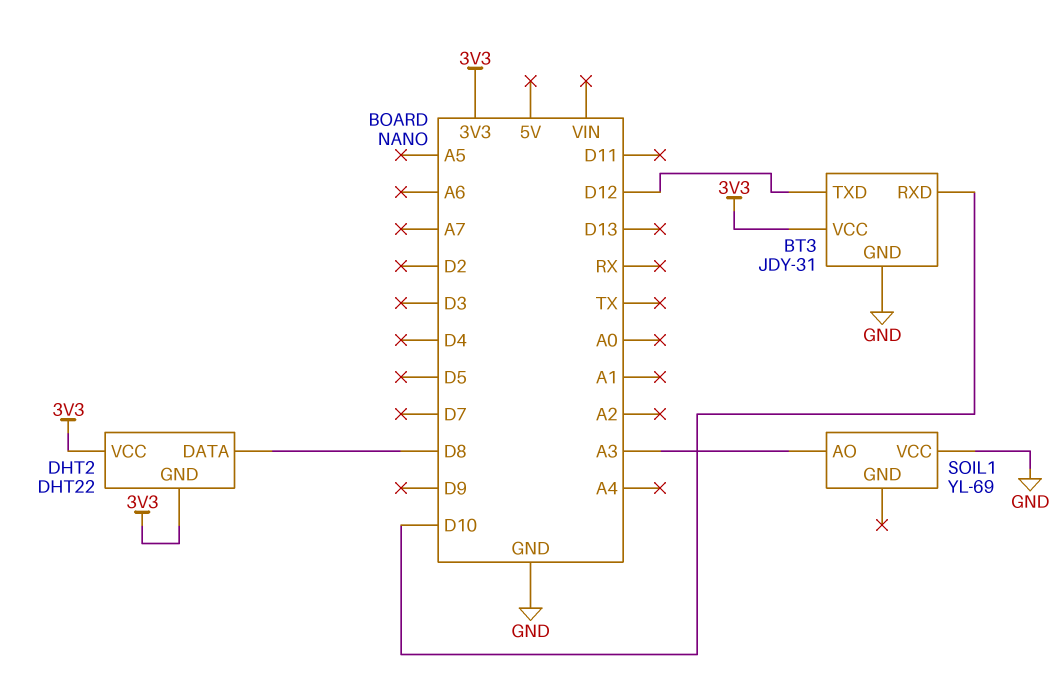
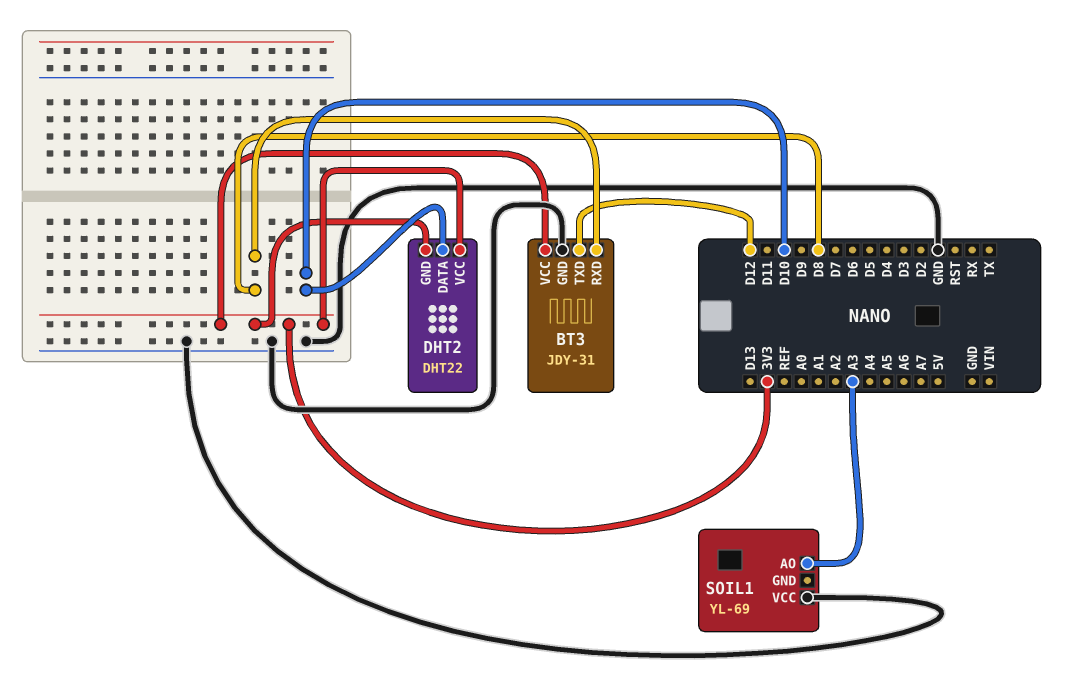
BT3 pin RXD: D10 -> D8
DHT2 pin DATA: D8 -> D10

